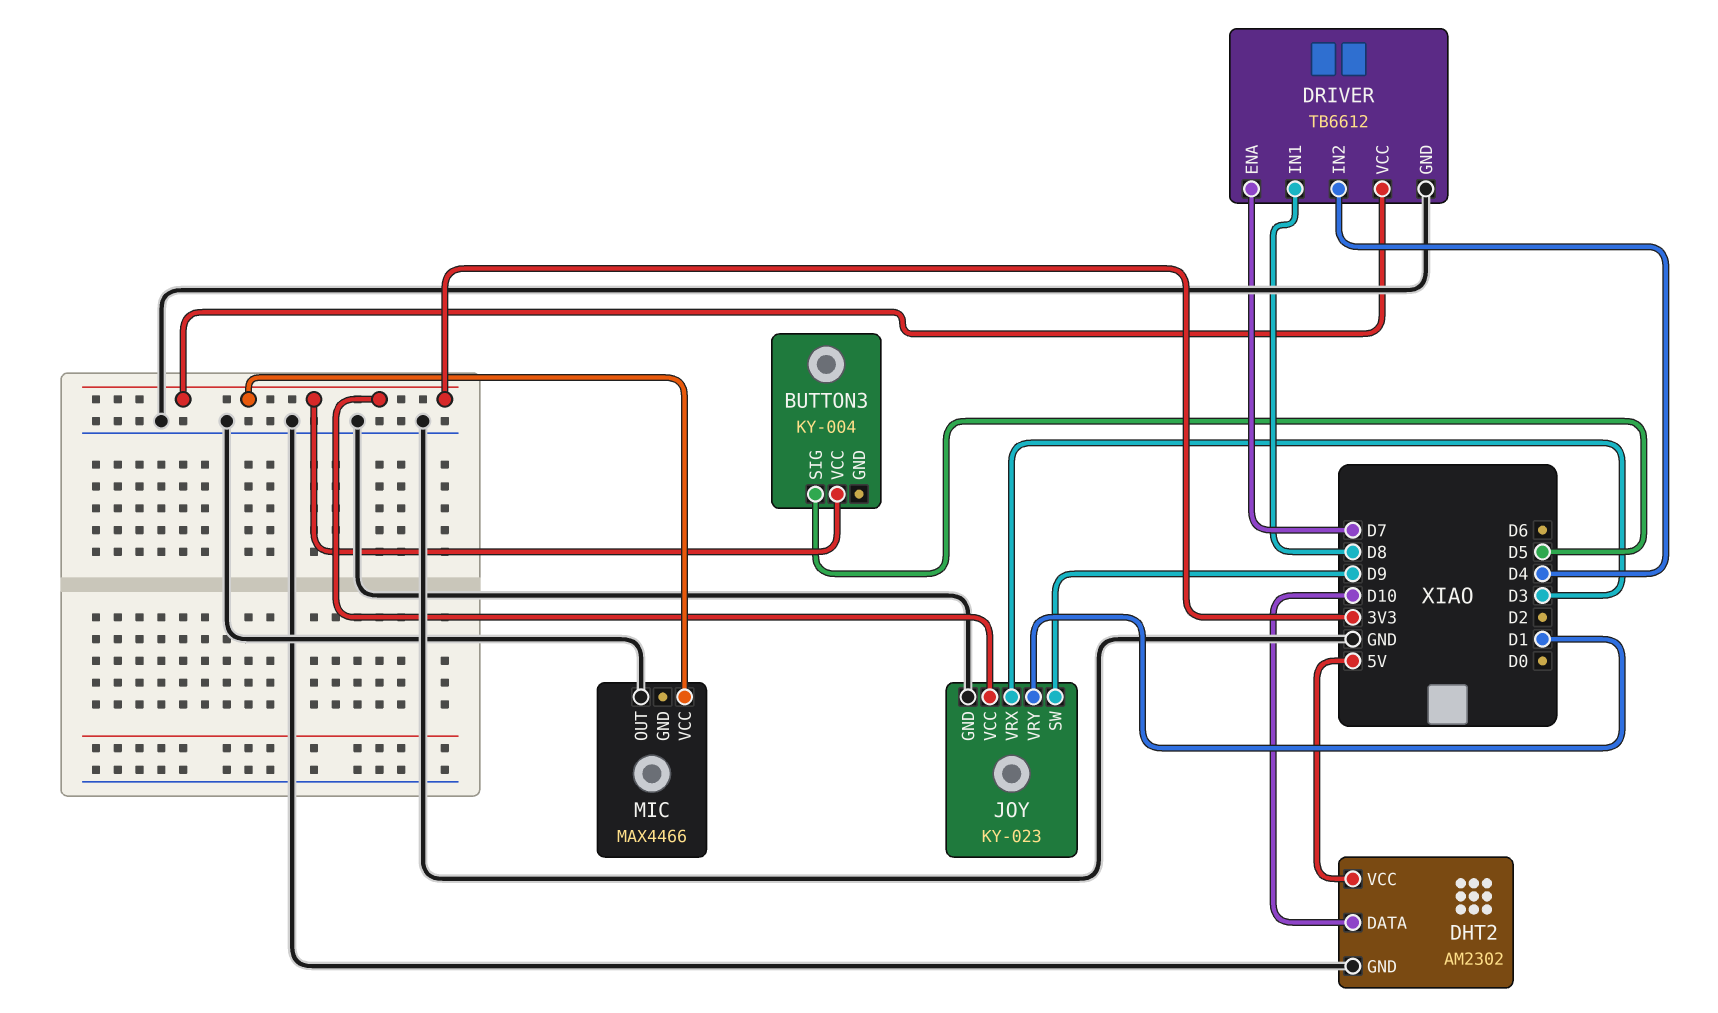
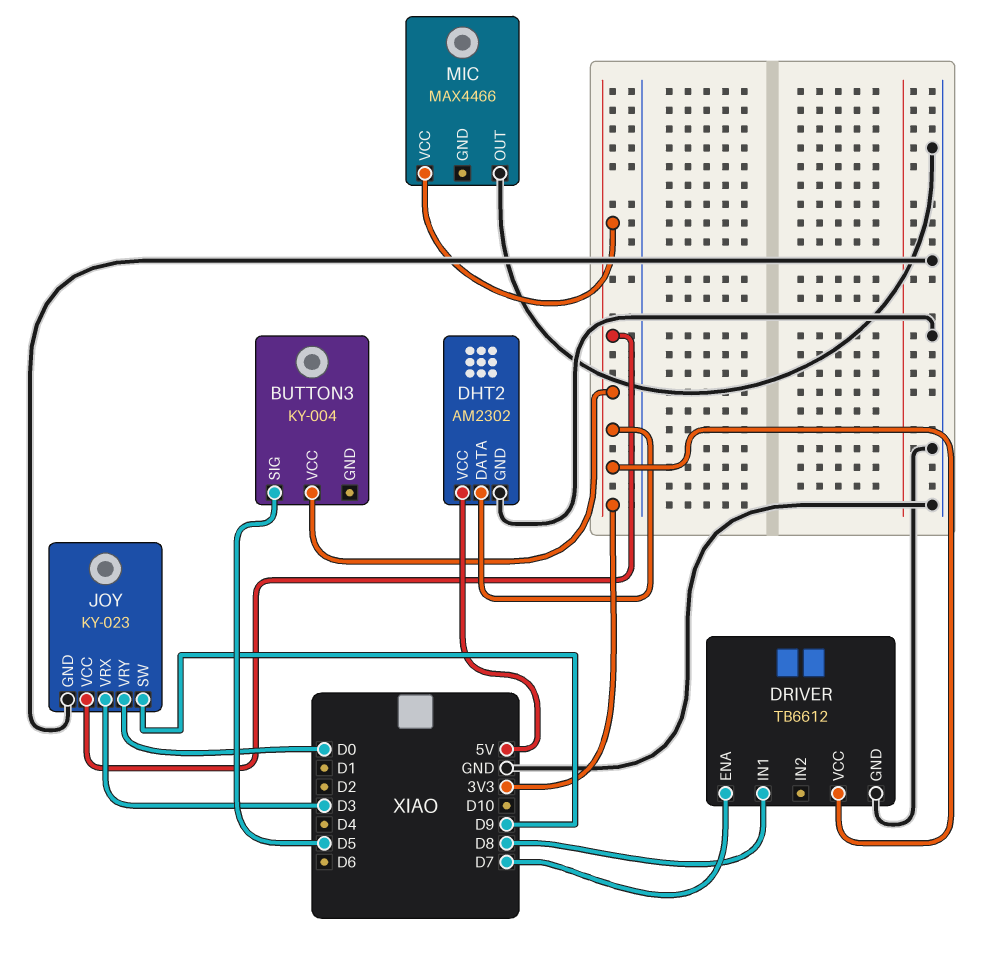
DHT2 pin DATA: D10 -> 3V3
DRIVER pin IN2: D4 -> none
JOY pin VRY: D1 -> D0

